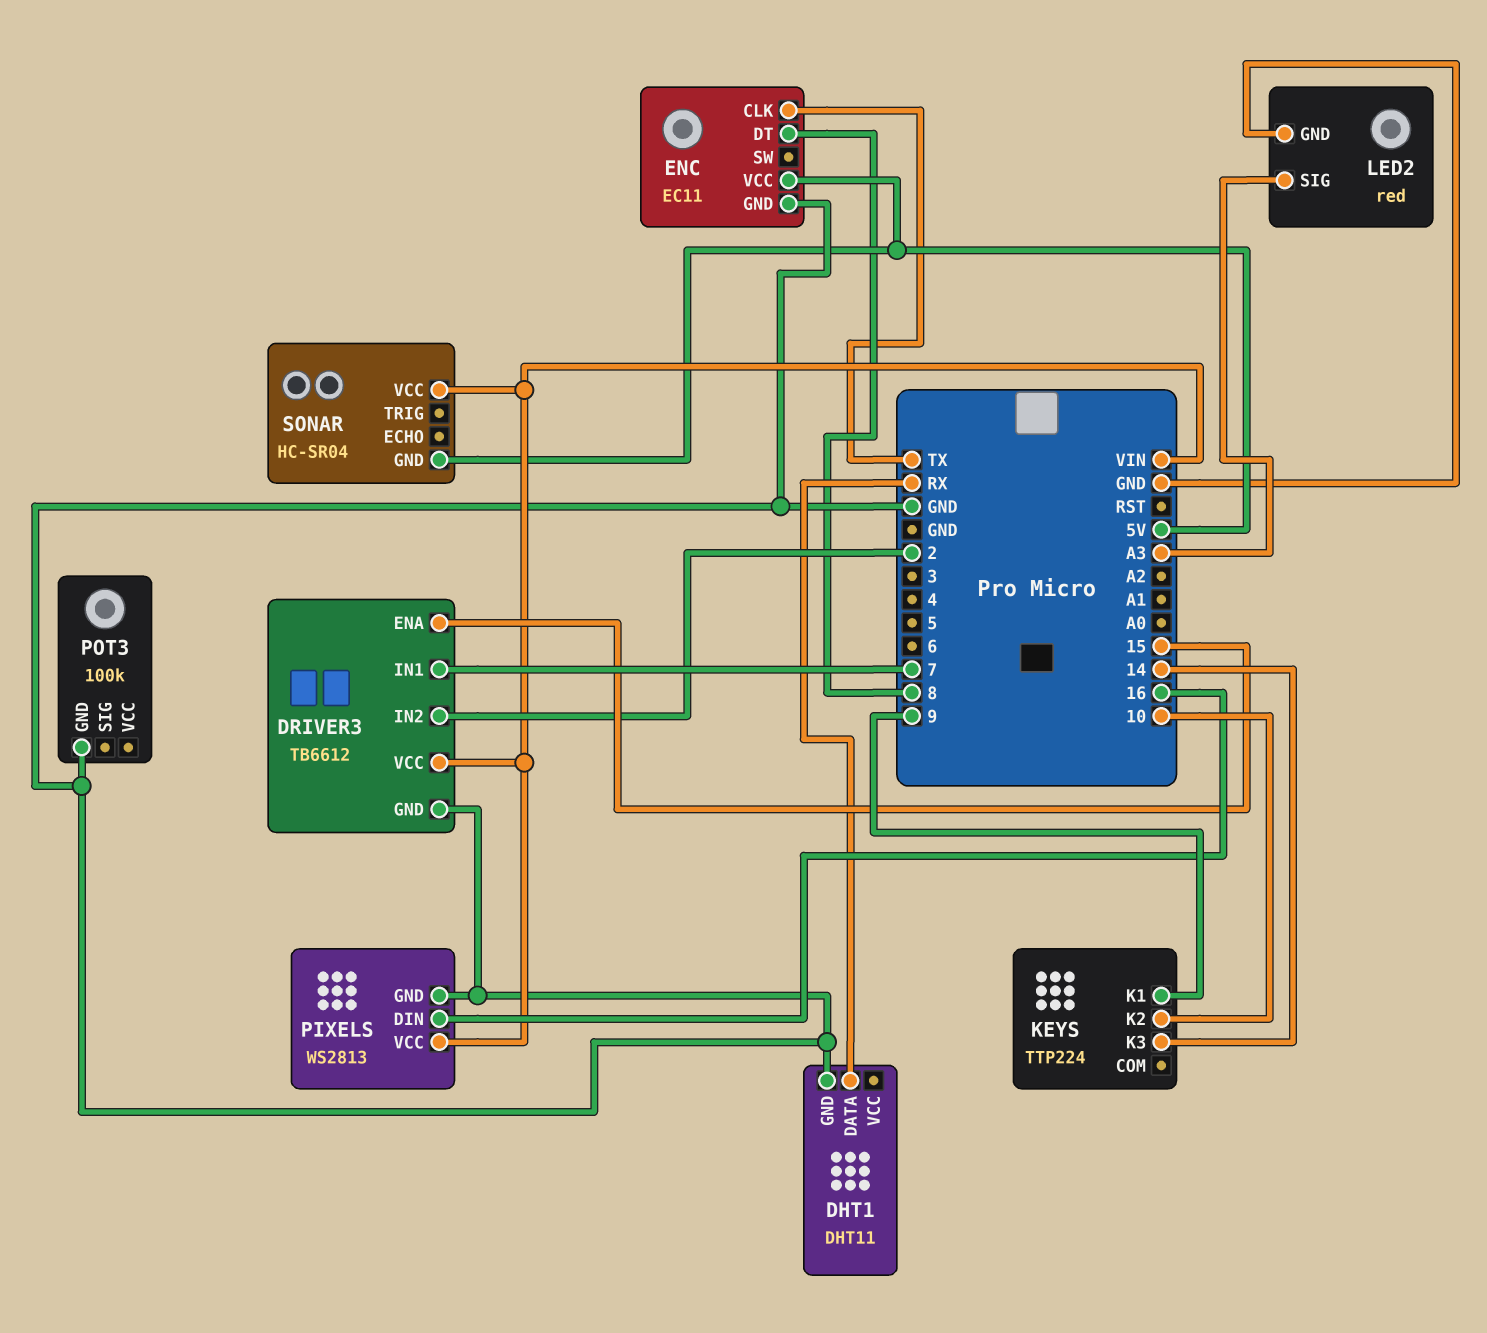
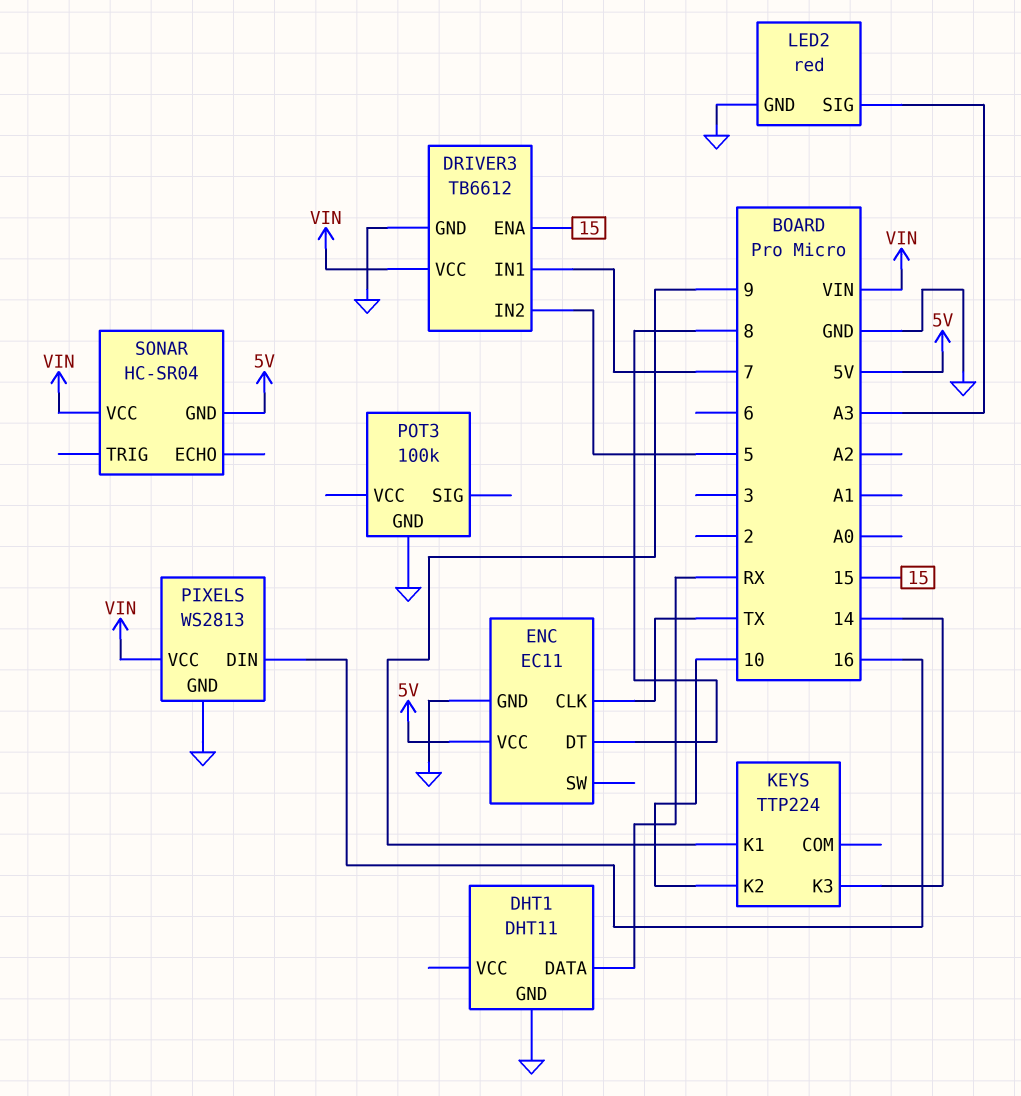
DRIVER3 pin IN2: 2 -> 5

